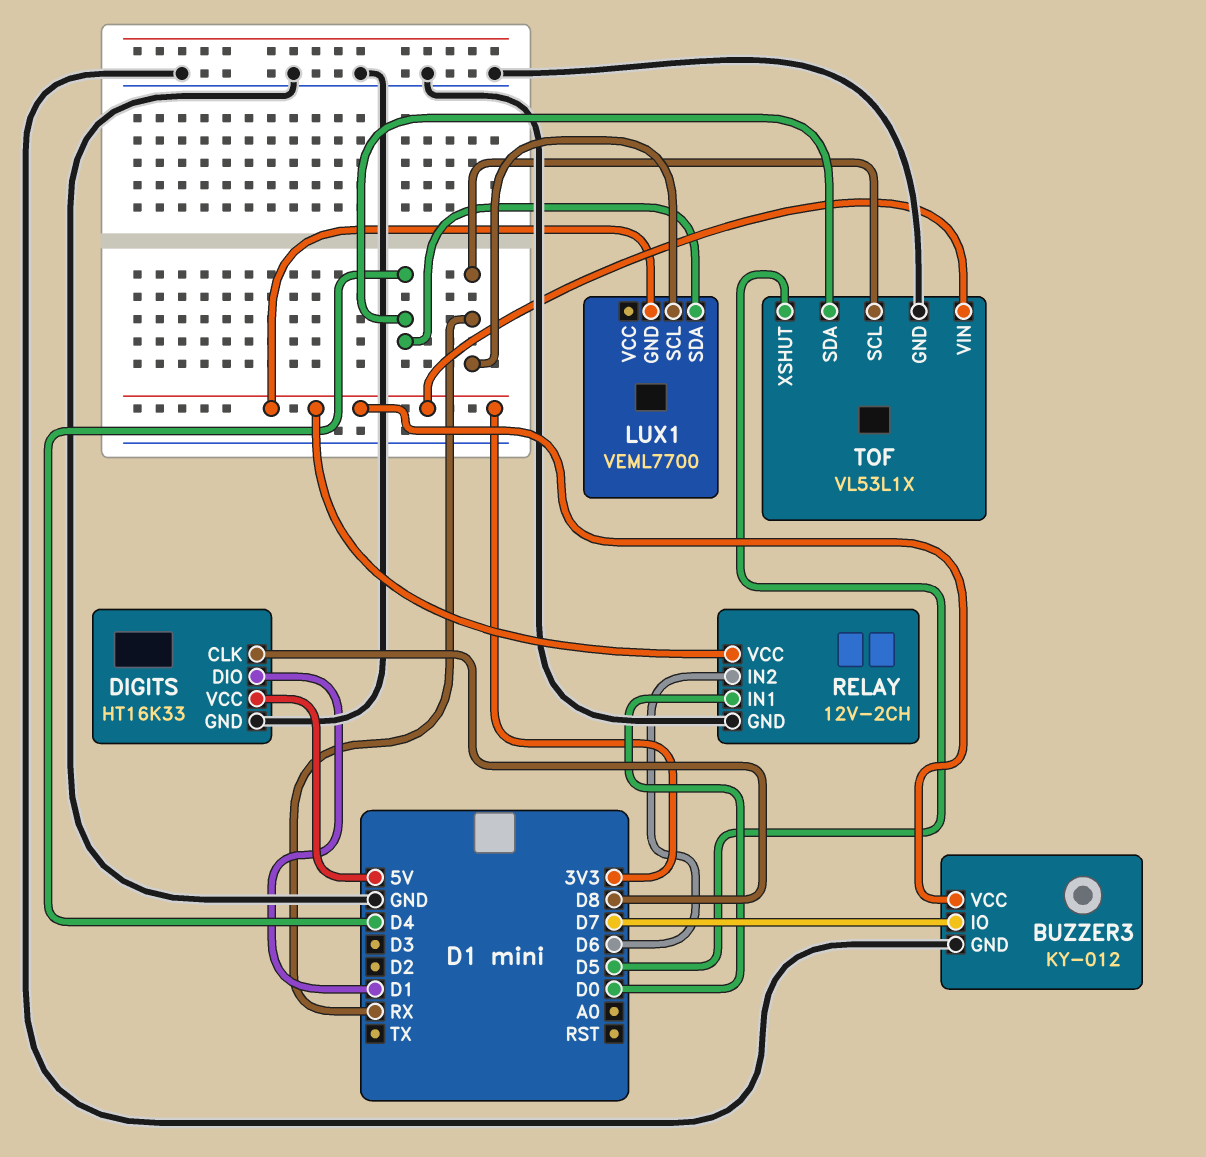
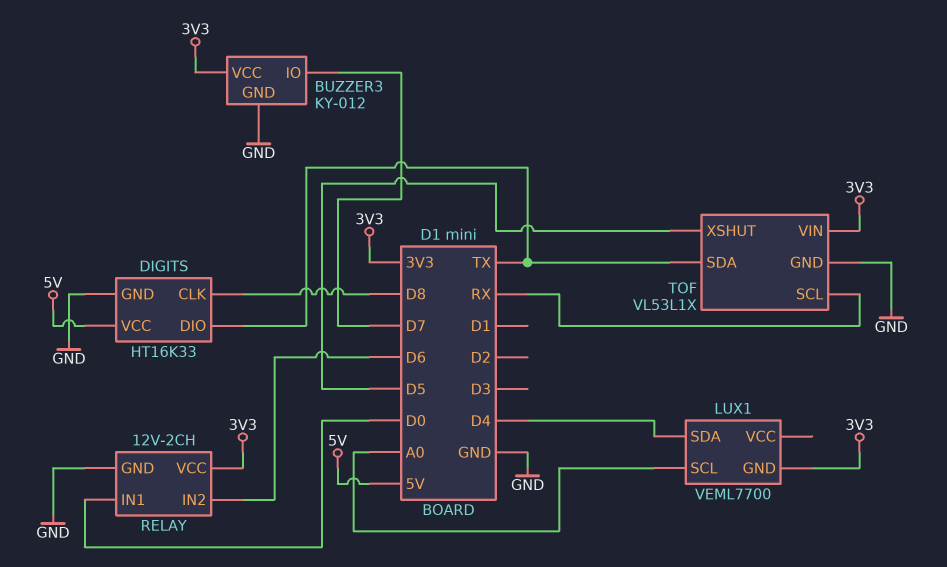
DIGITS pin DIO: D1 -> TX
LUX1 pin SCL: RX -> A0
TOF pin SDA: D4 -> TX

